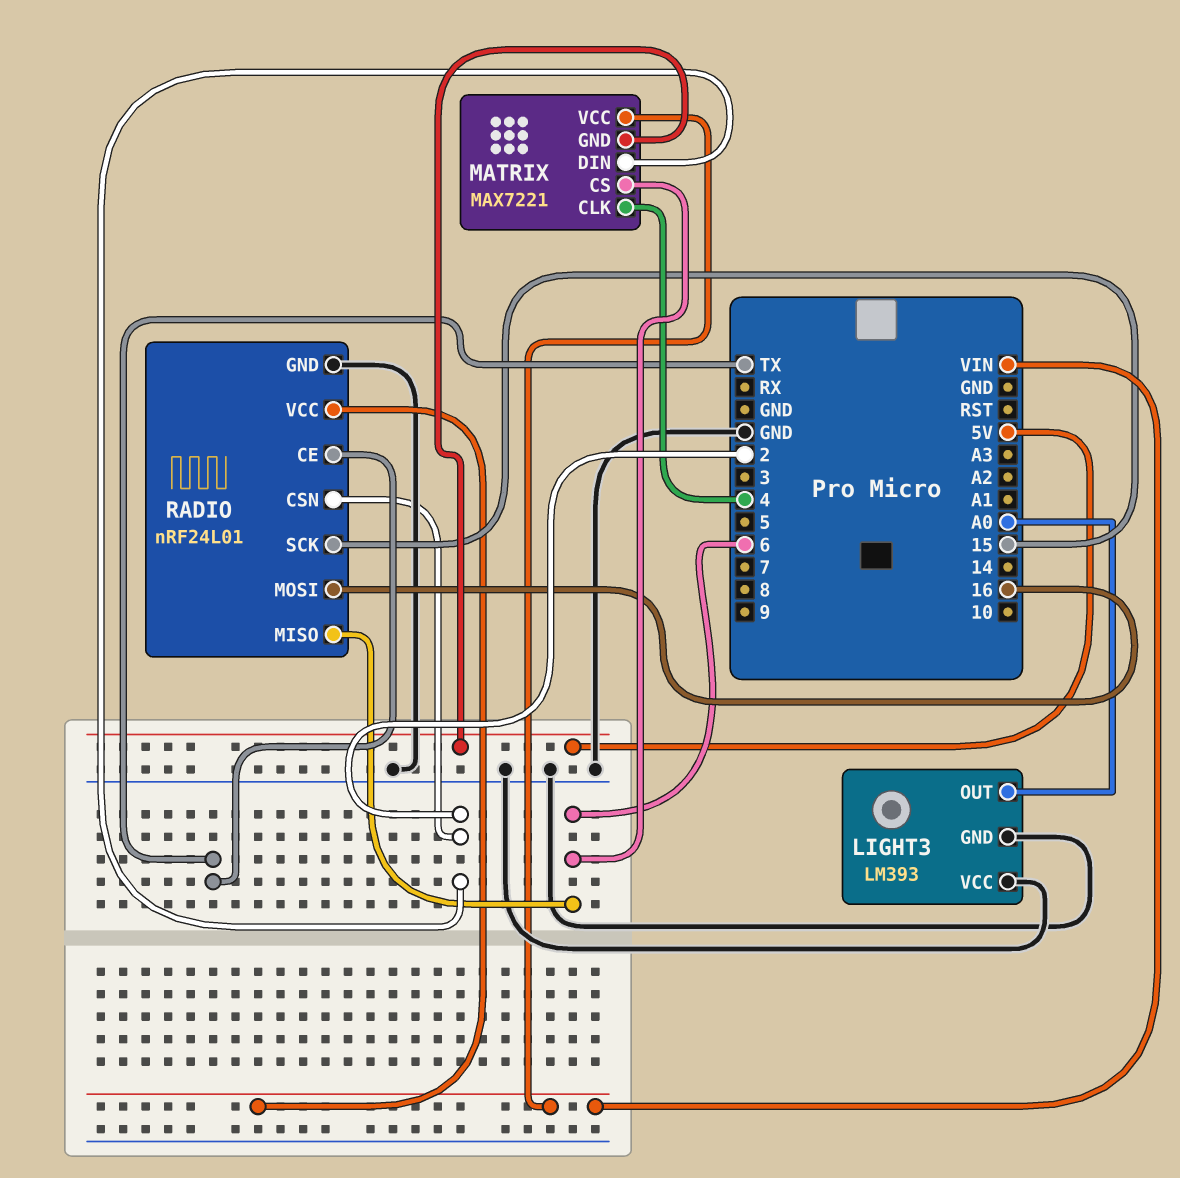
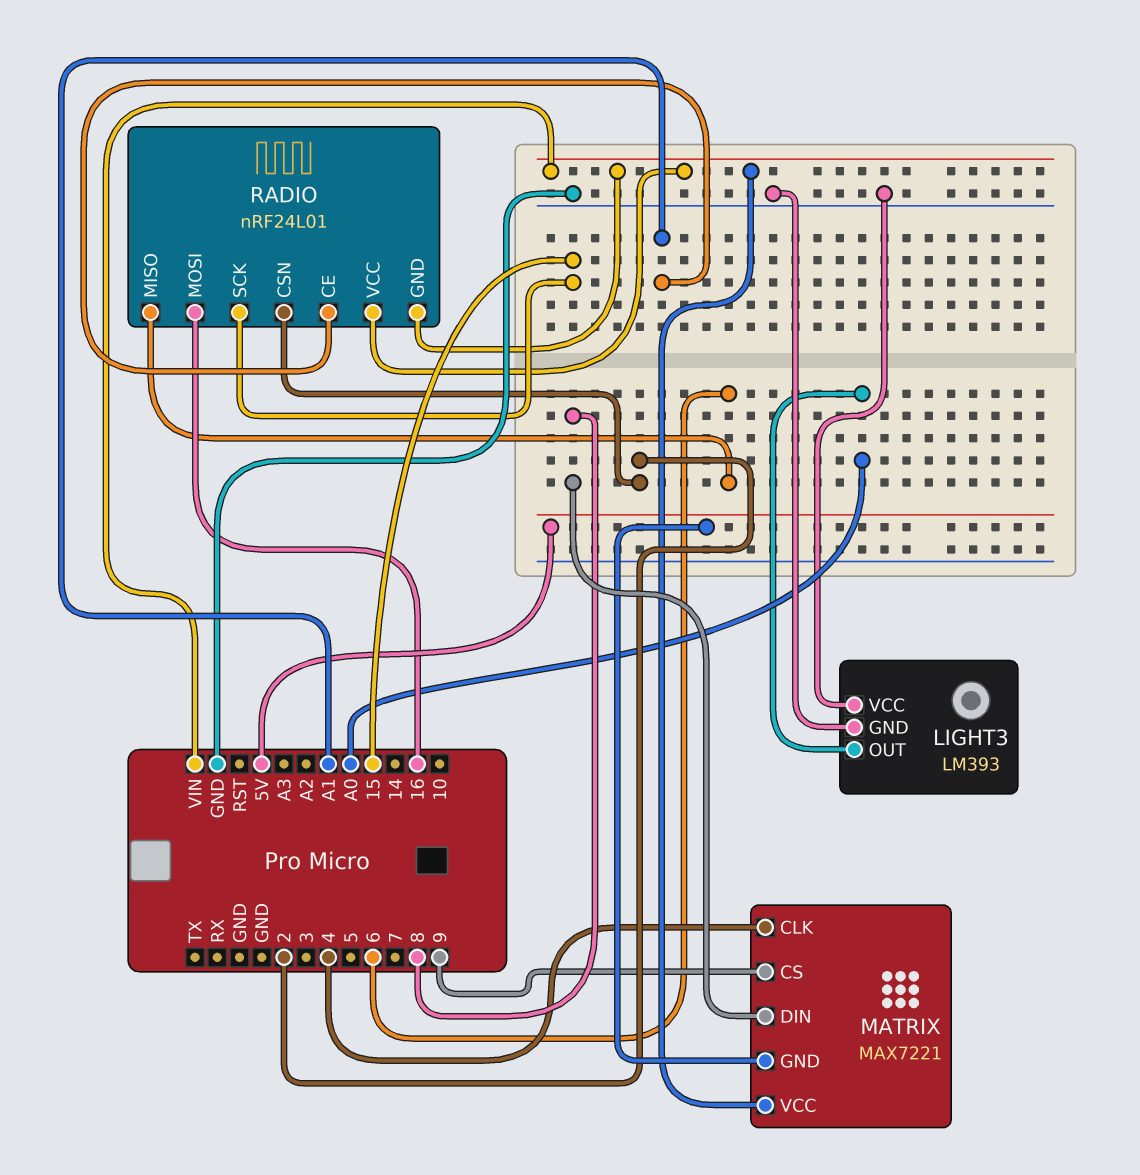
MATRIX pin CS: 6 -> 9
MATRIX pin DIN: 2 -> 8
RADIO pin CE: TX -> A1
RADIO pin GND: GND -> VIN

